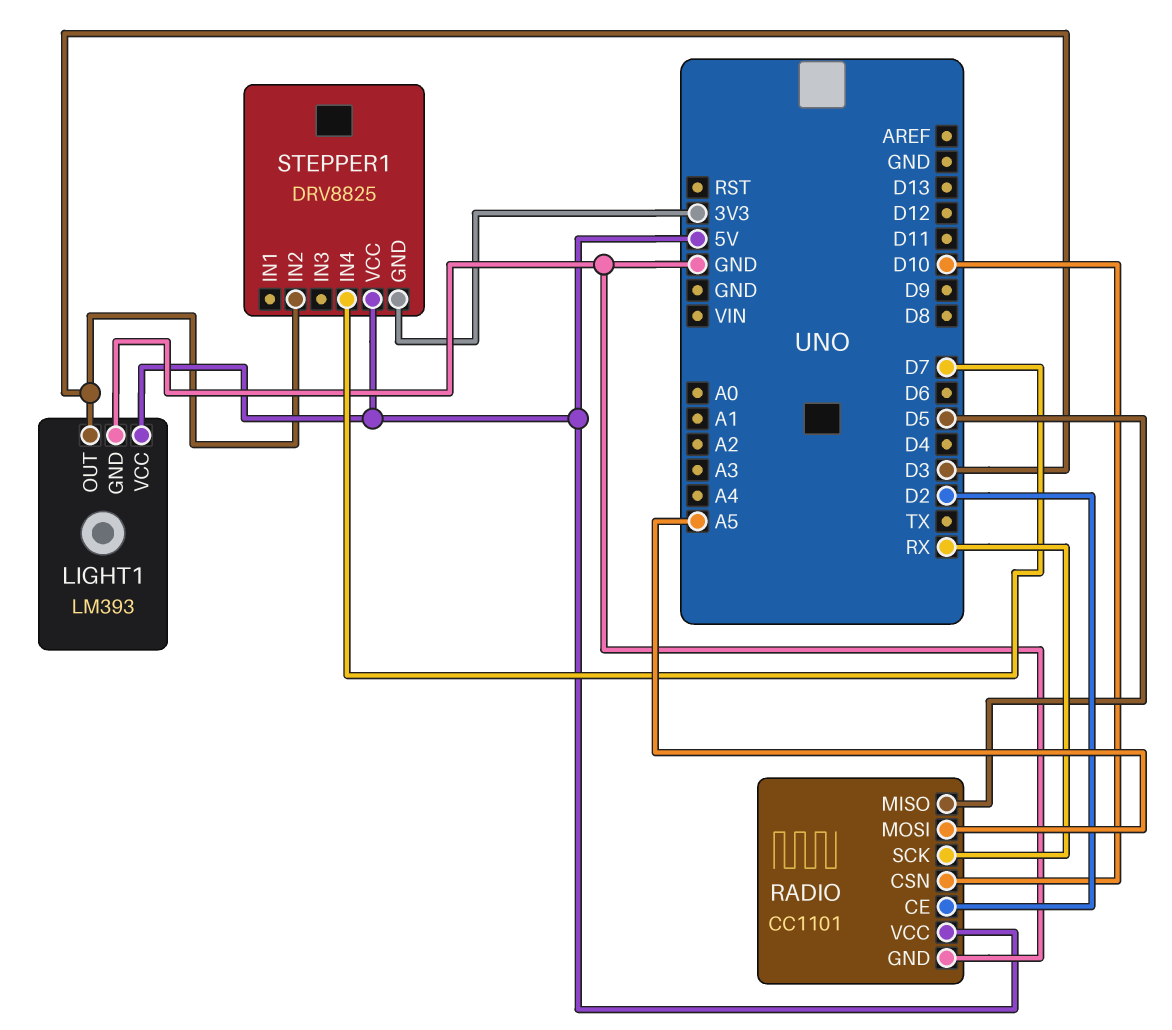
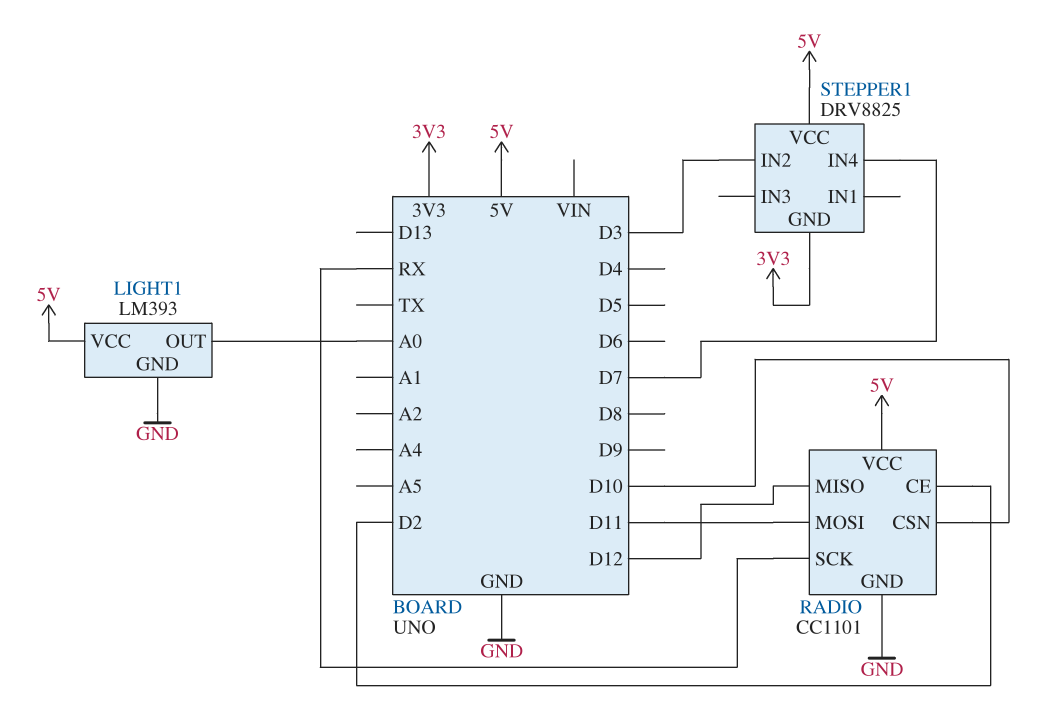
LIGHT1 pin OUT: D3 -> A0
RADIO pin MISO: D5 -> D12
RADIO pin MOSI: A5 -> D11

